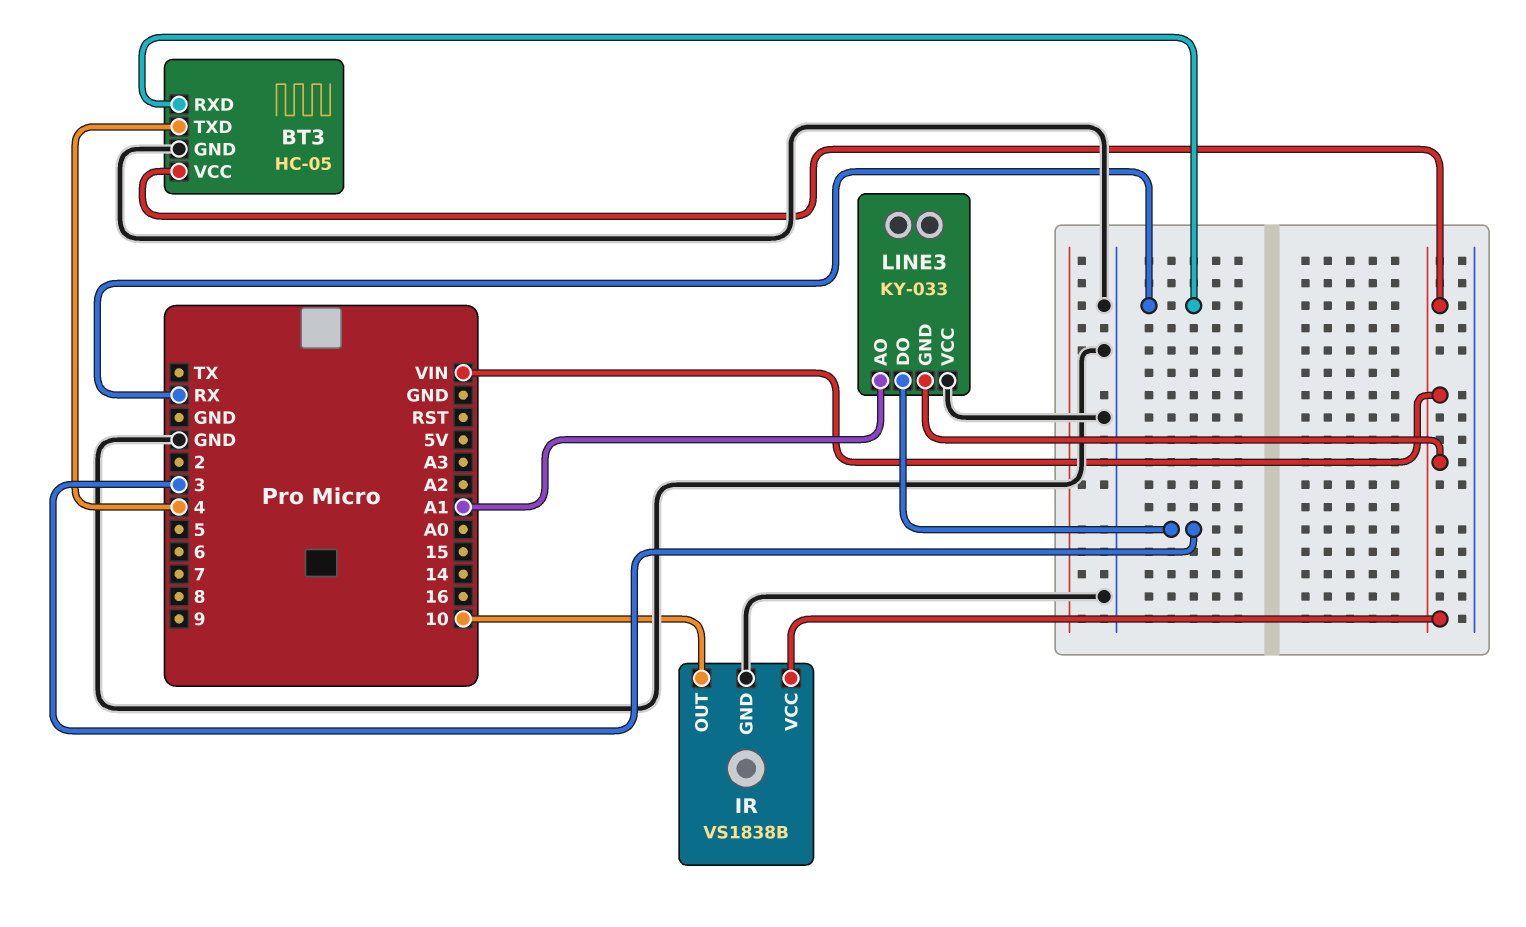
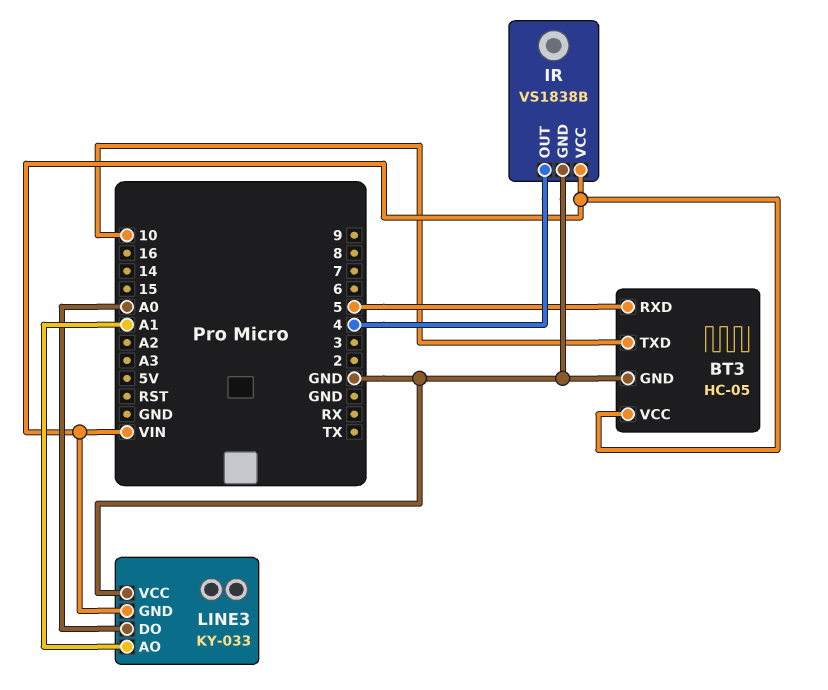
BT3 pin RXD: RX -> 5
BT3 pin TXD: 4 -> 10
IR pin OUT: 10 -> 4
LINE3 pin DO: 3 -> A0

